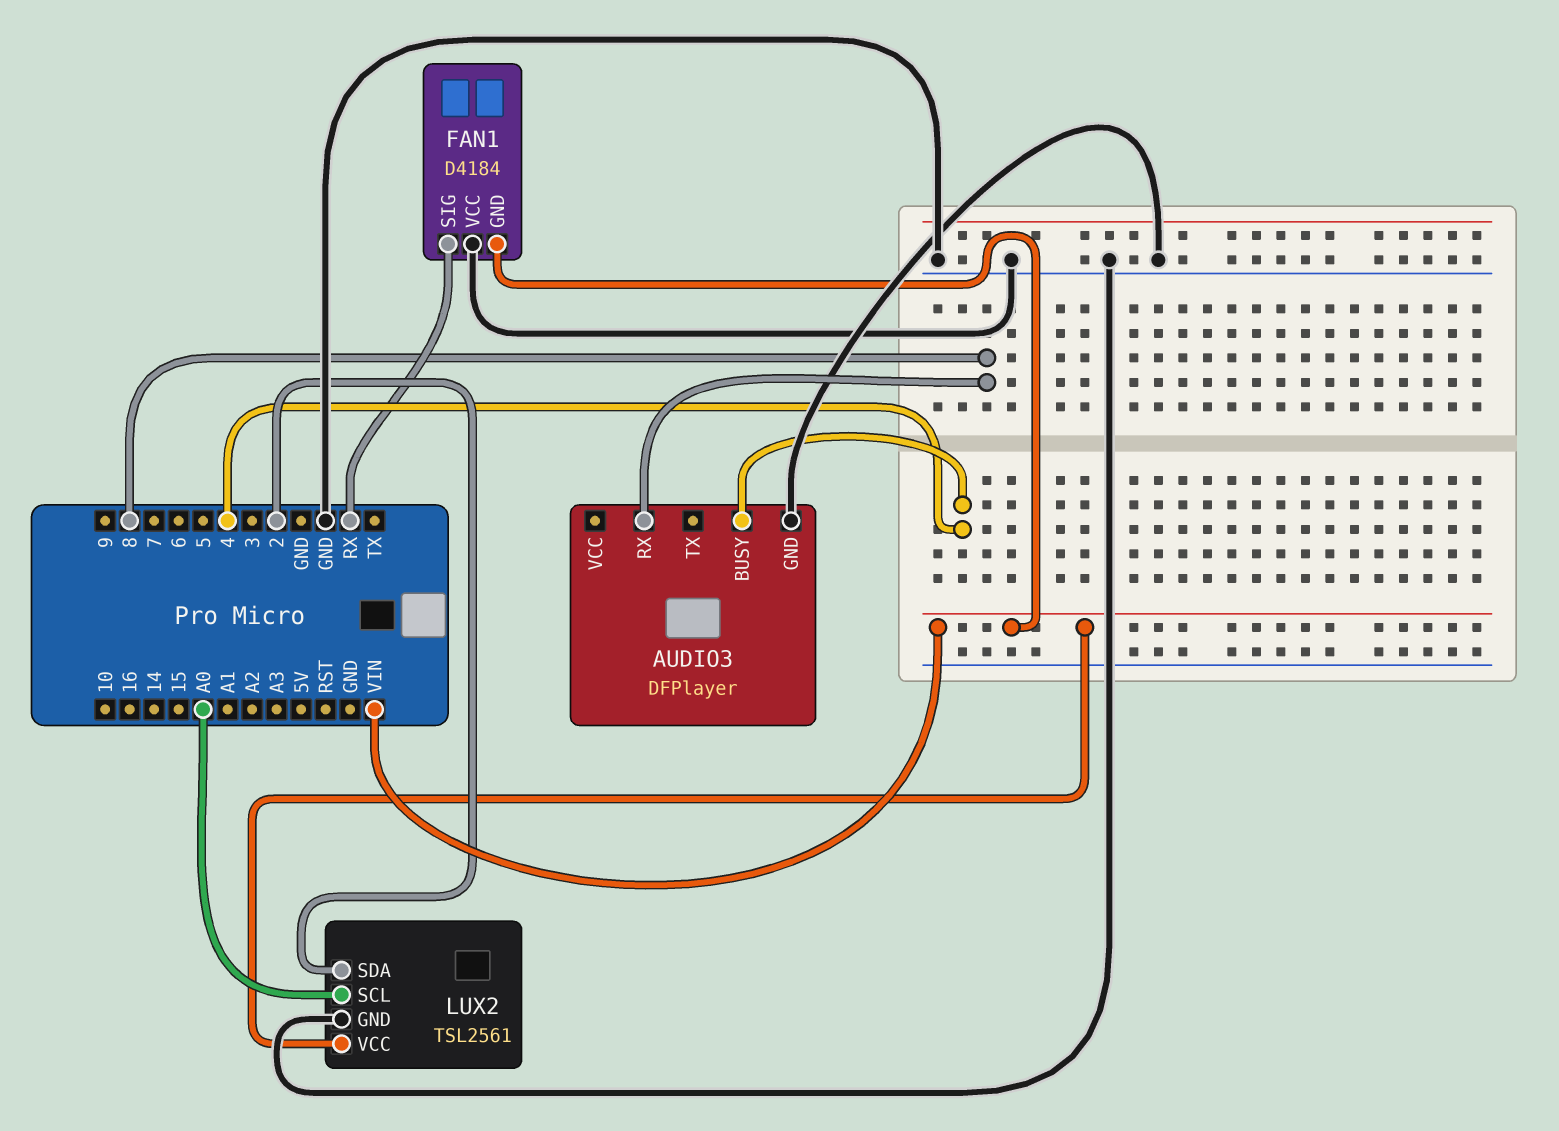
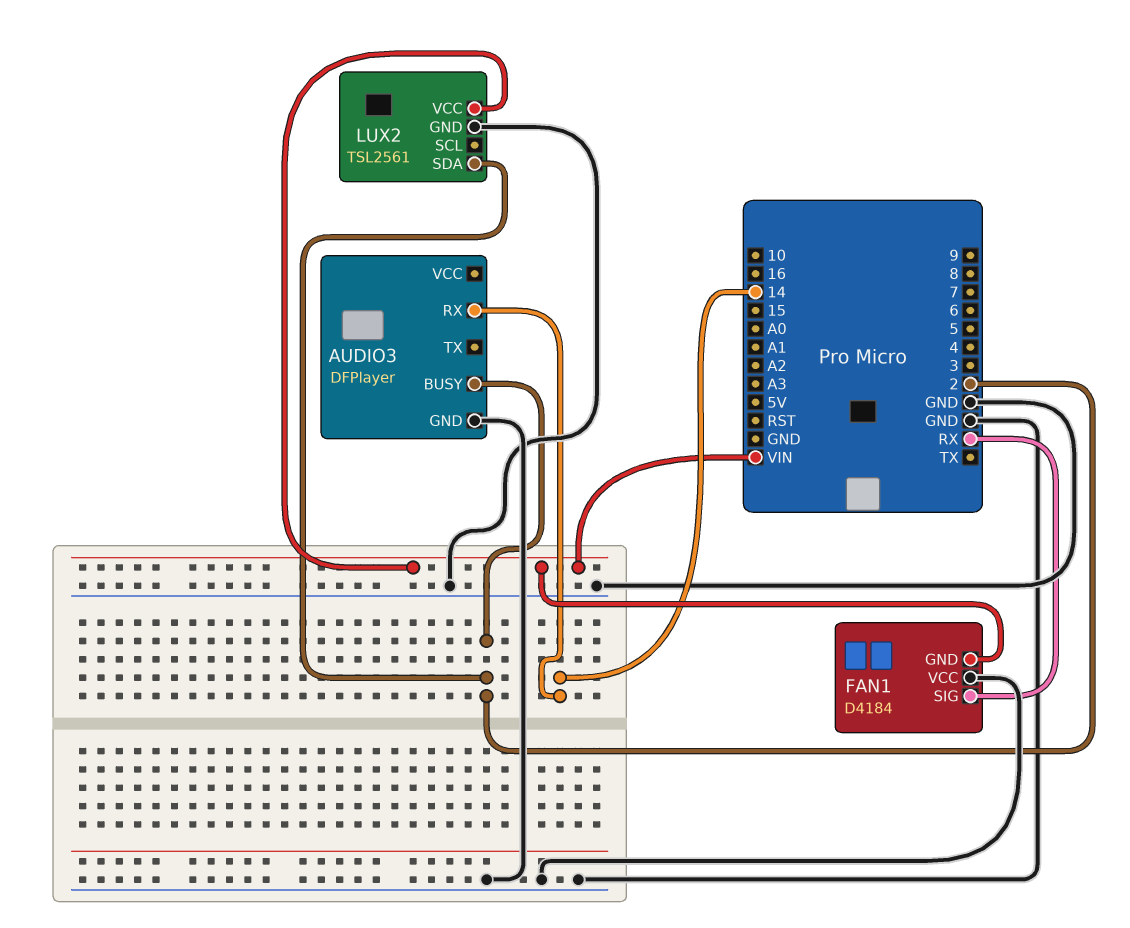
AUDIO3 pin BUSY: 4 -> 2
AUDIO3 pin RX: 8 -> 14
LUX2 pin SCL: A0 -> none

